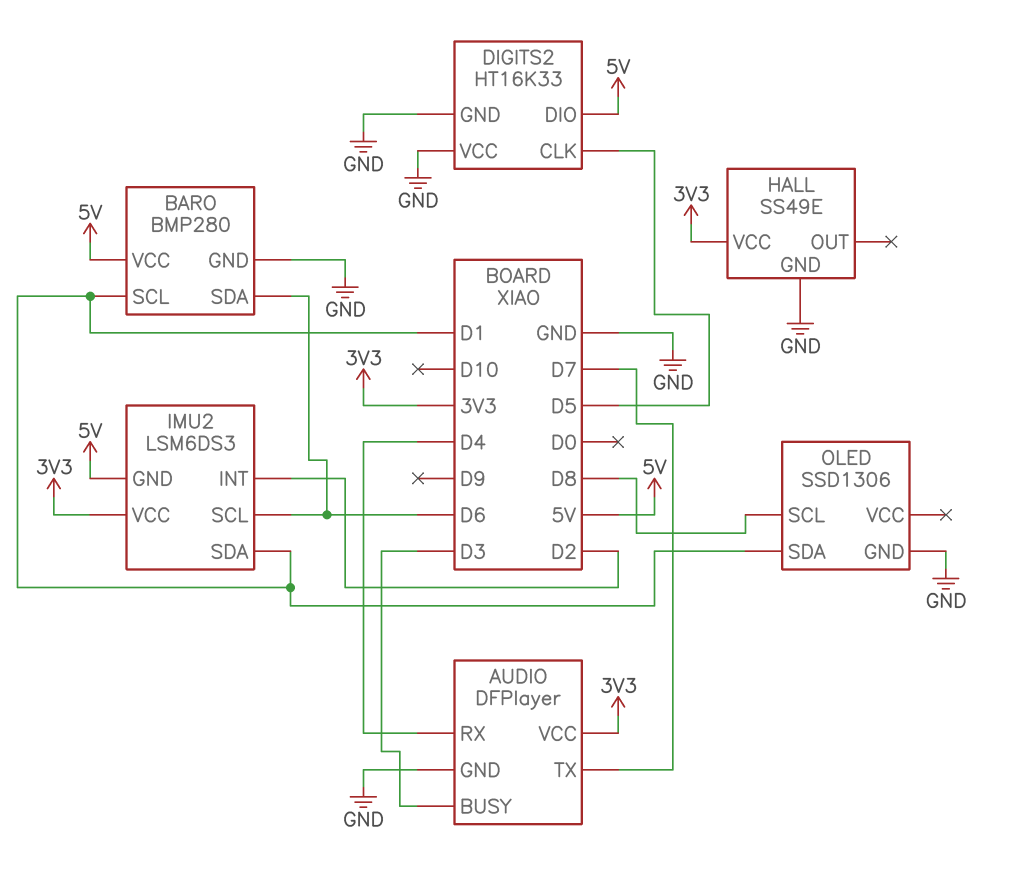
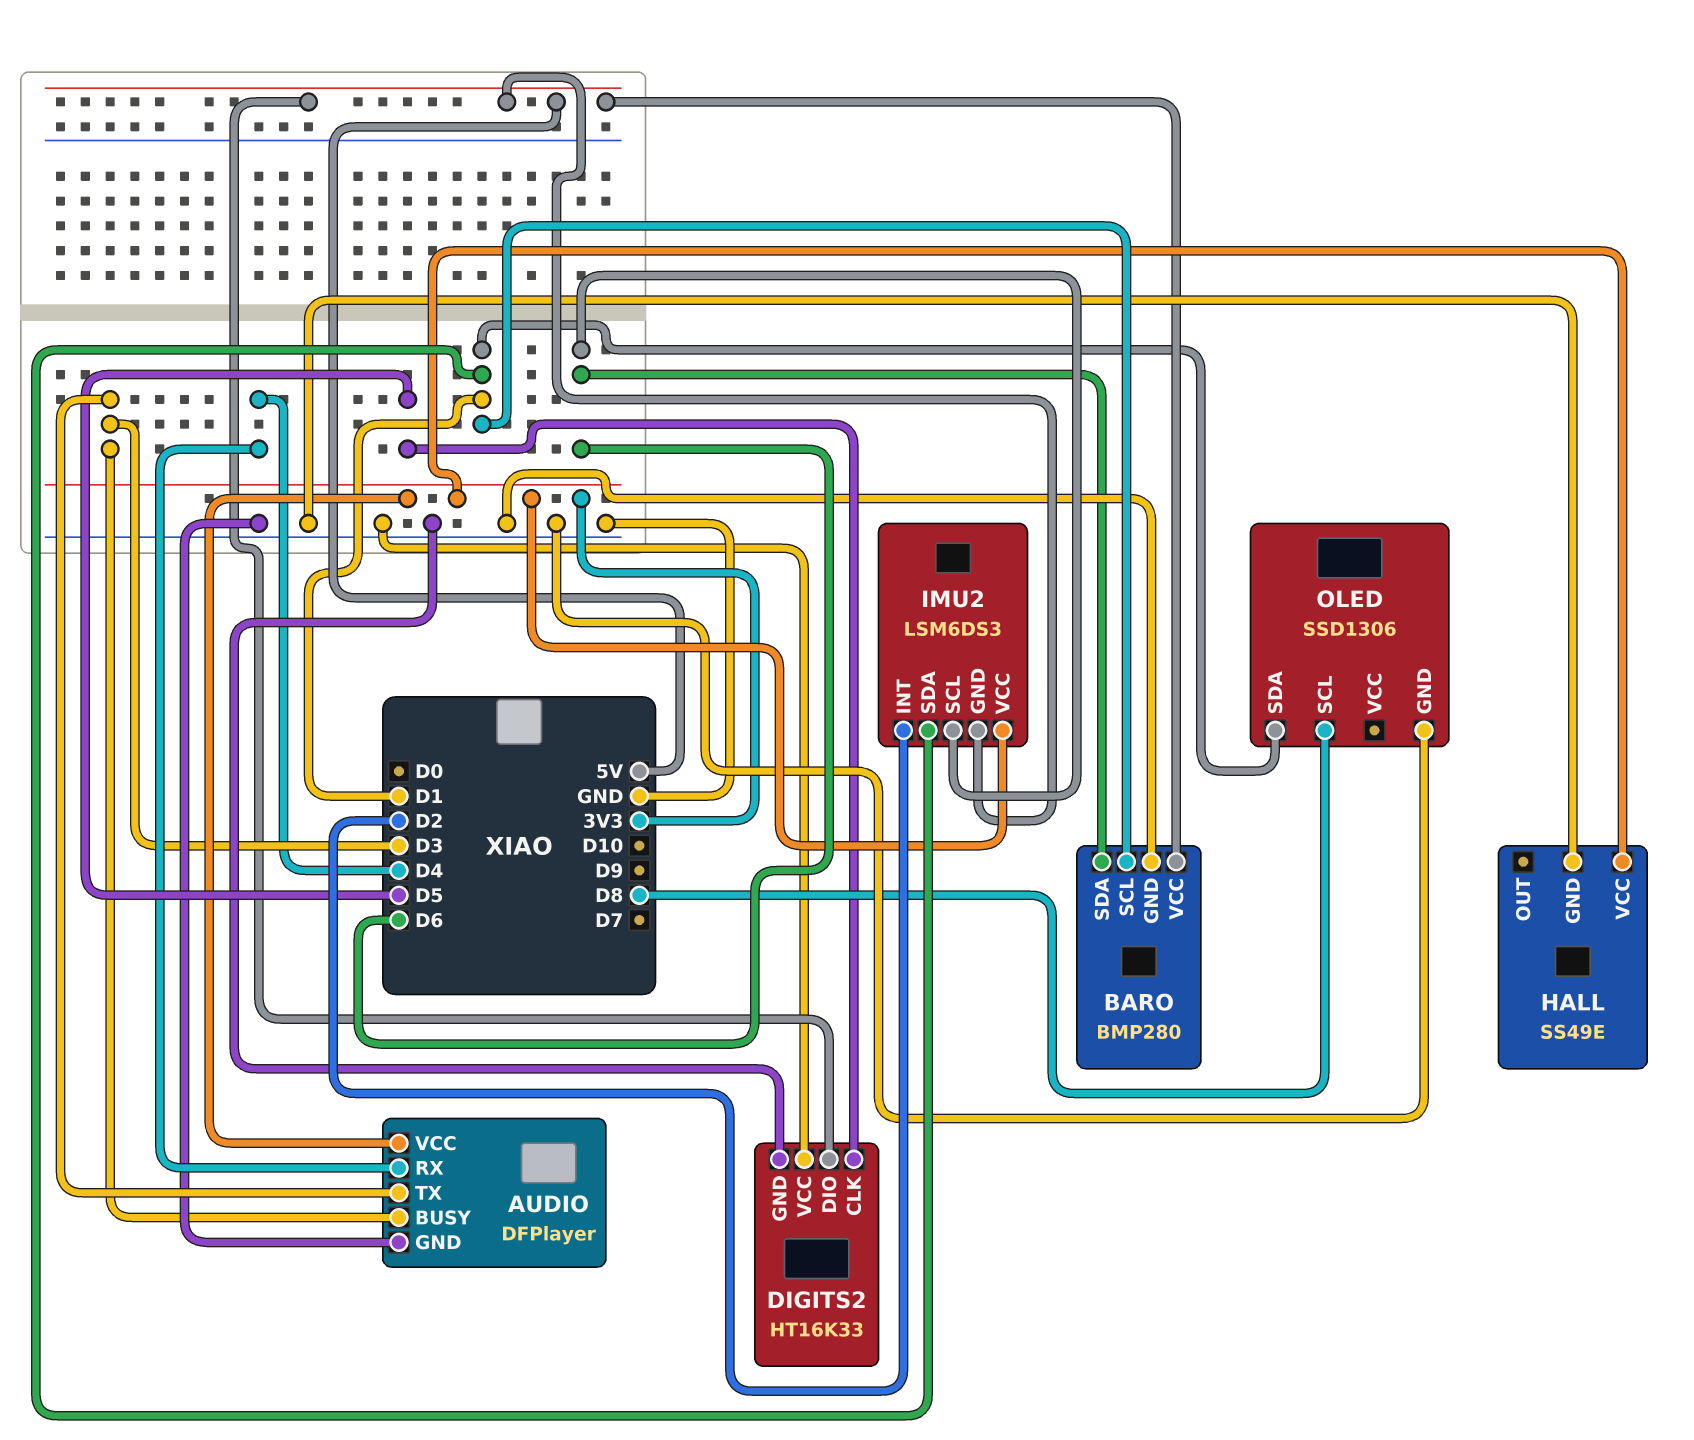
AUDIO pin TX: D7 -> D3

